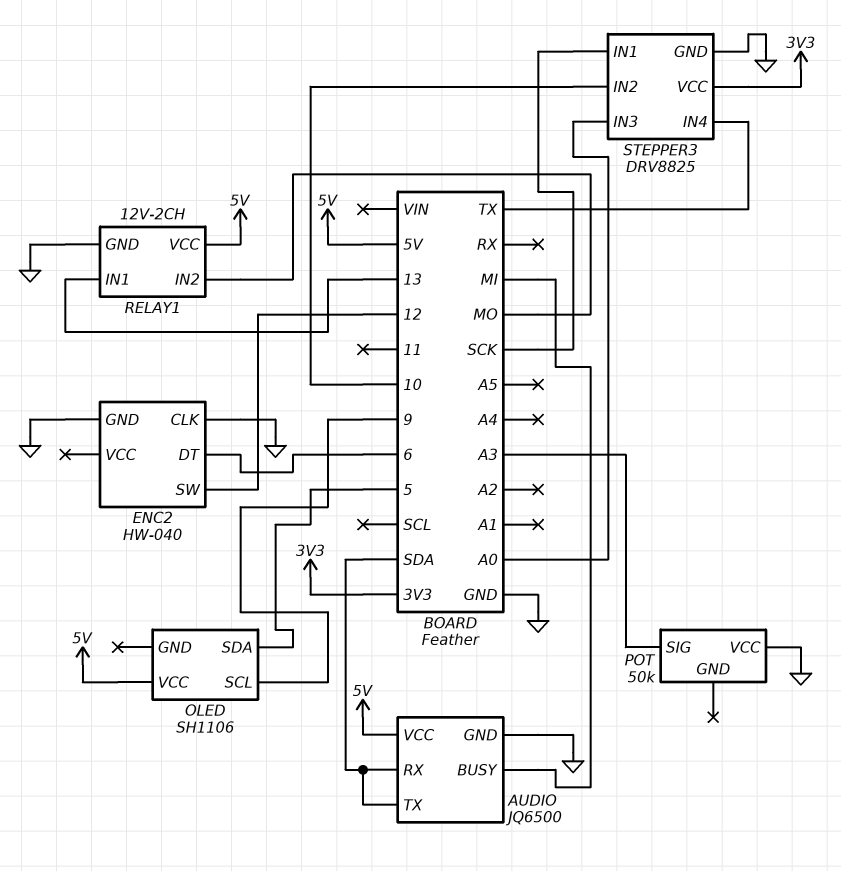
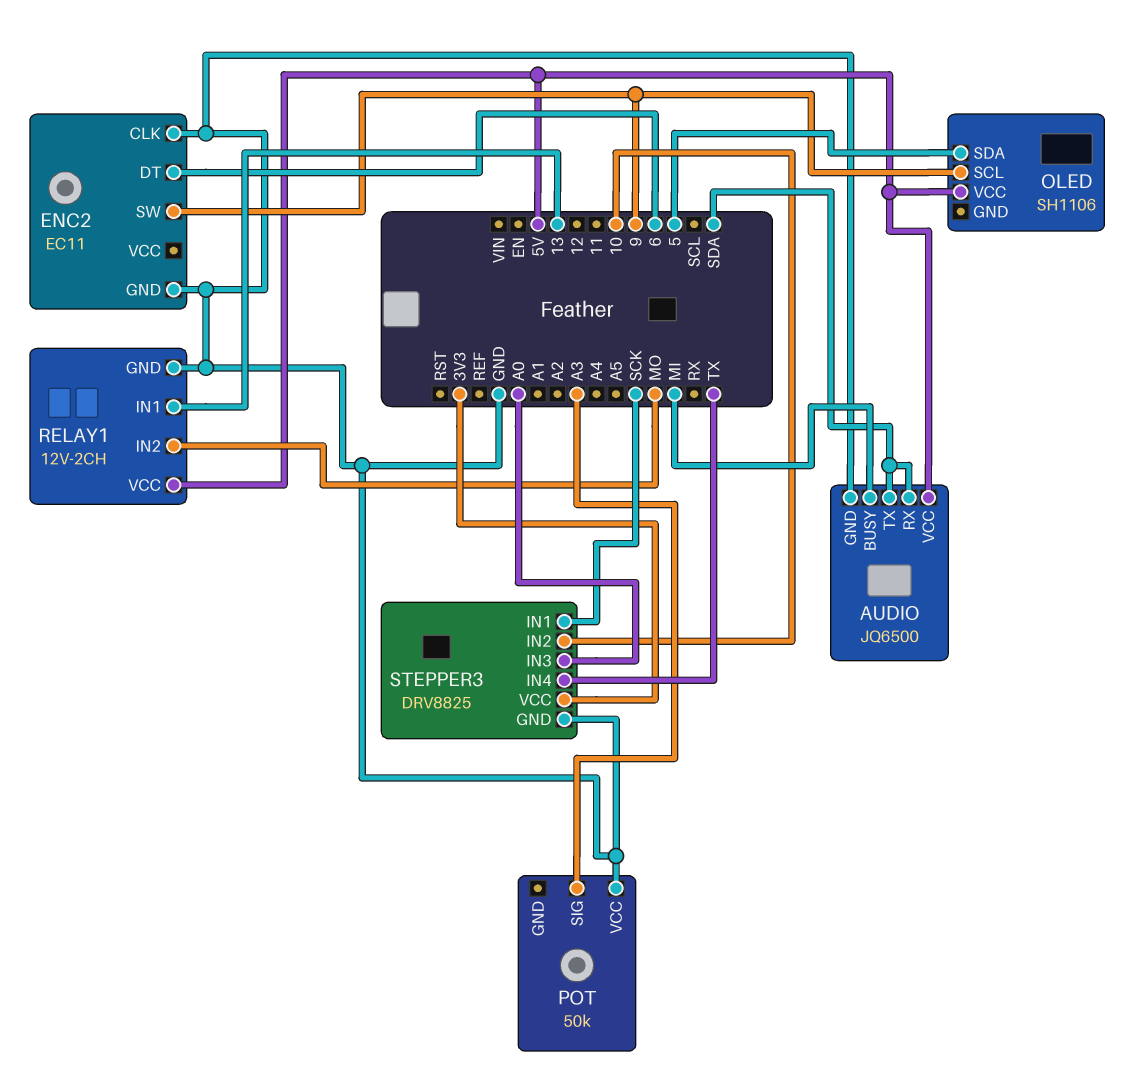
ENC2: HW-040 -> EC11
ENC2 pin SW: 12 -> 9

